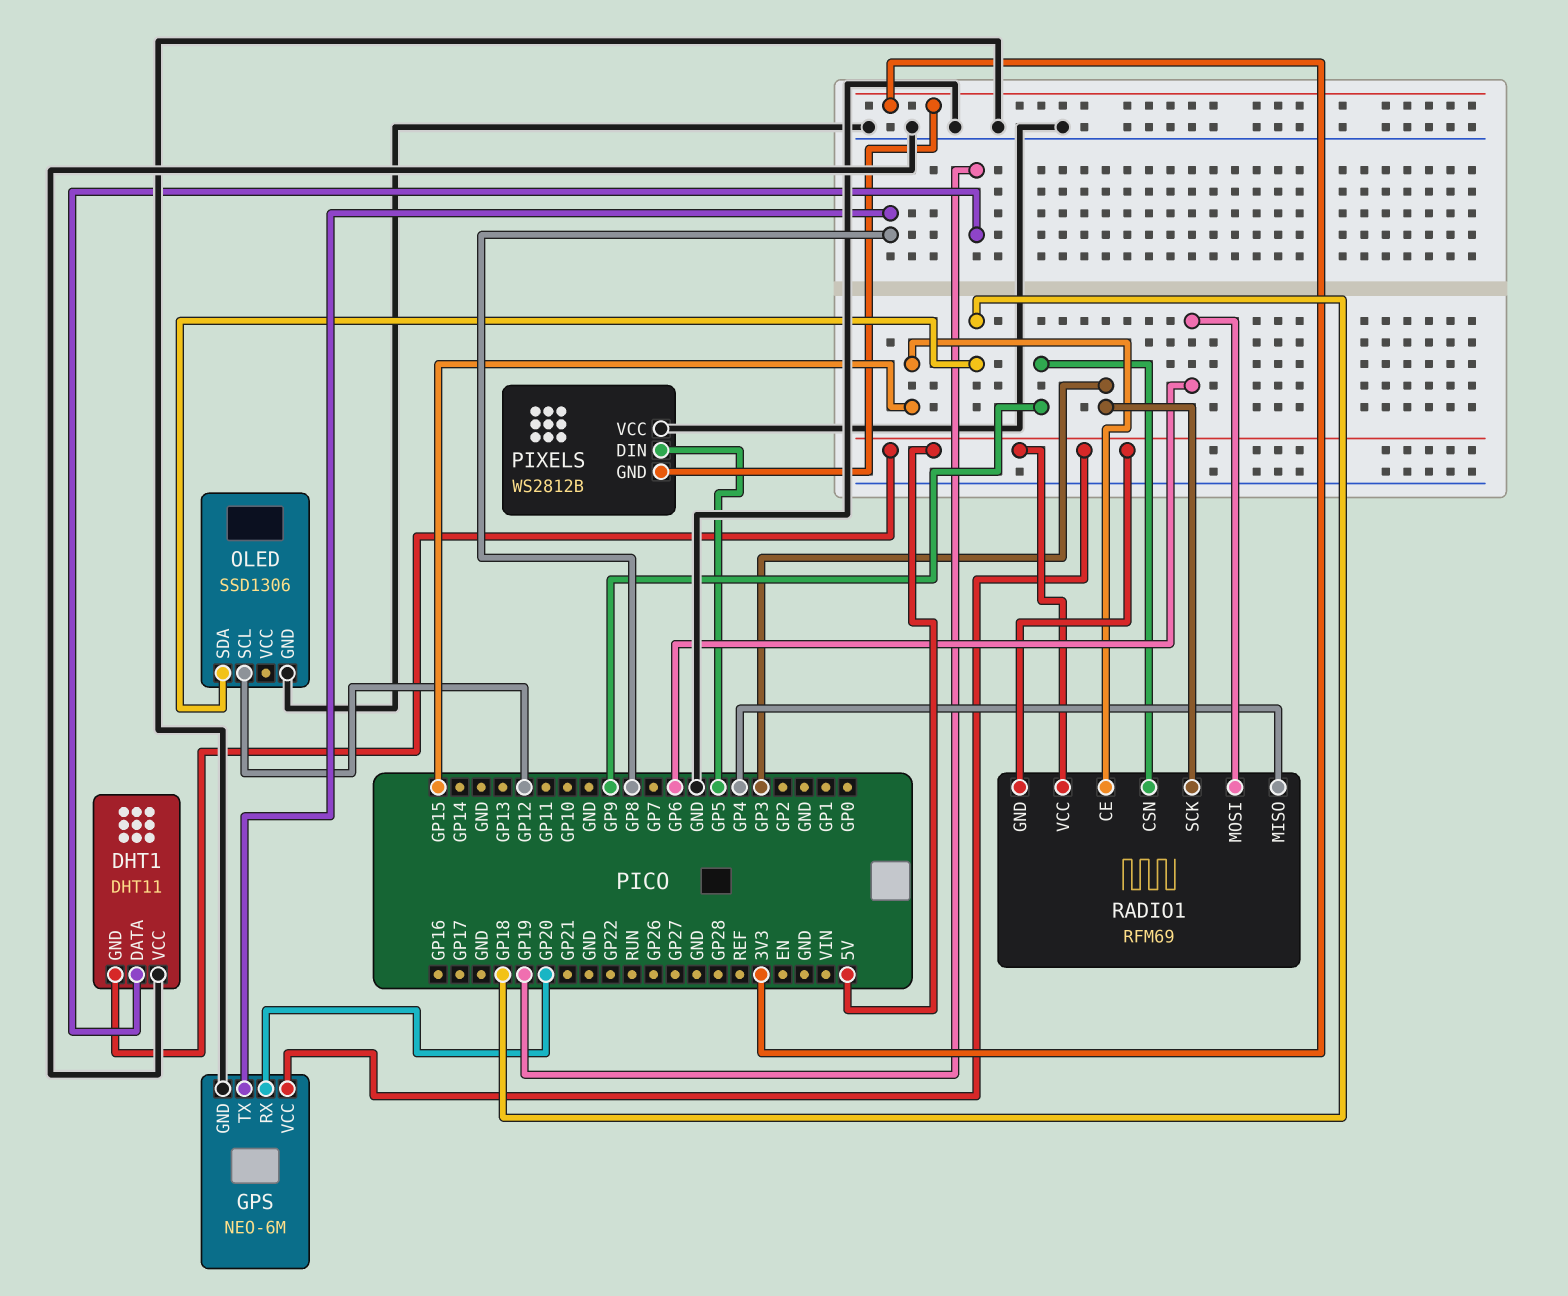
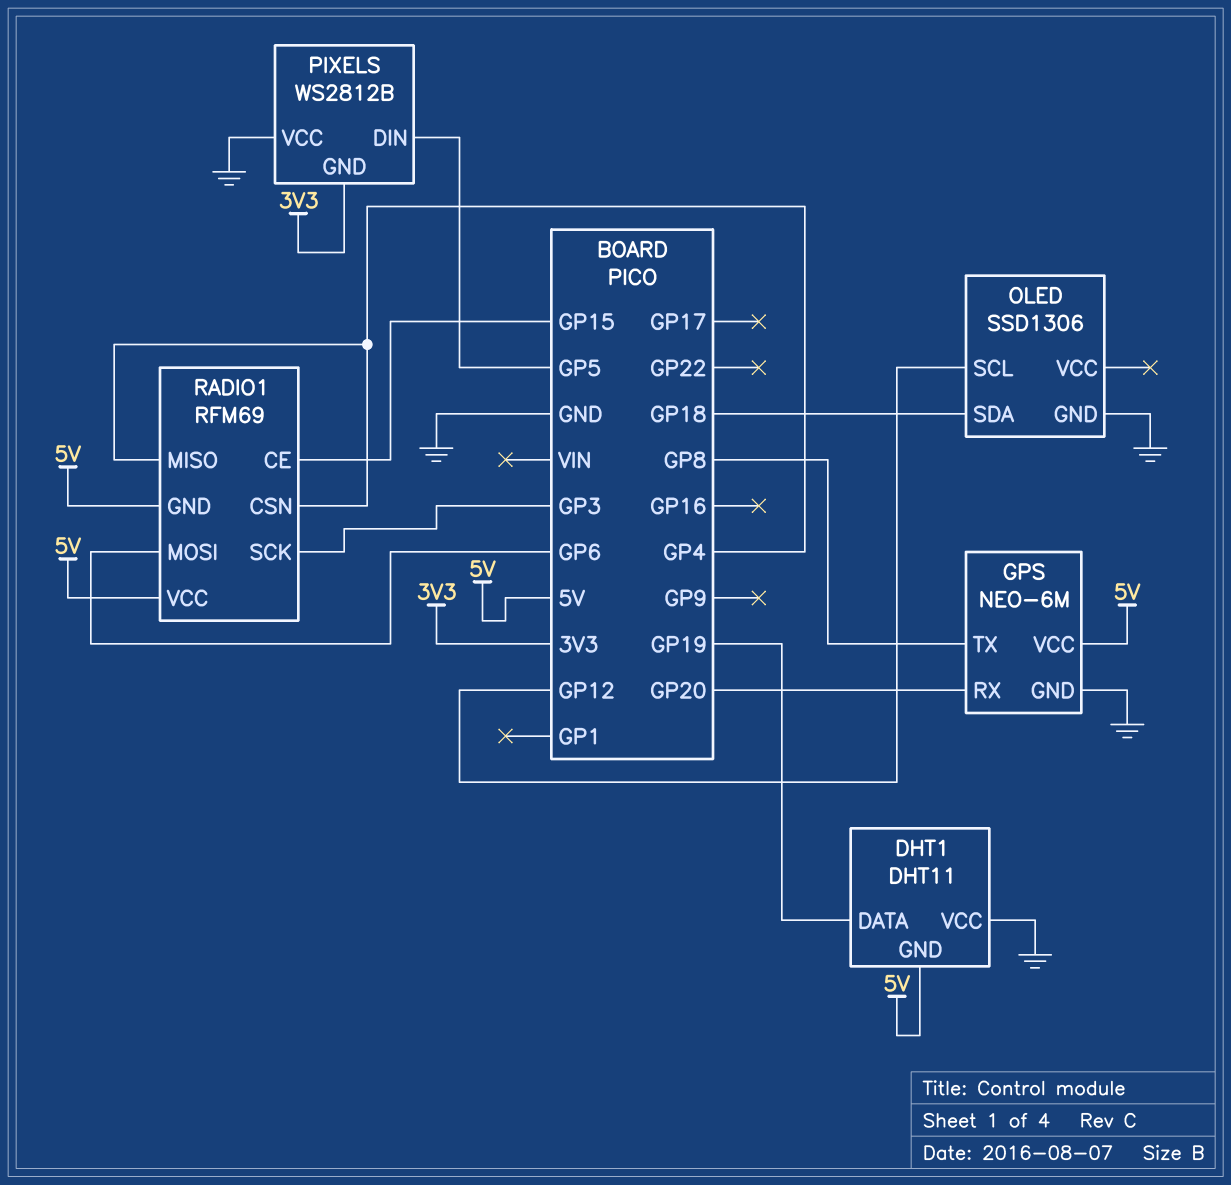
RADIO1 pin CSN: GP9 -> GP4

